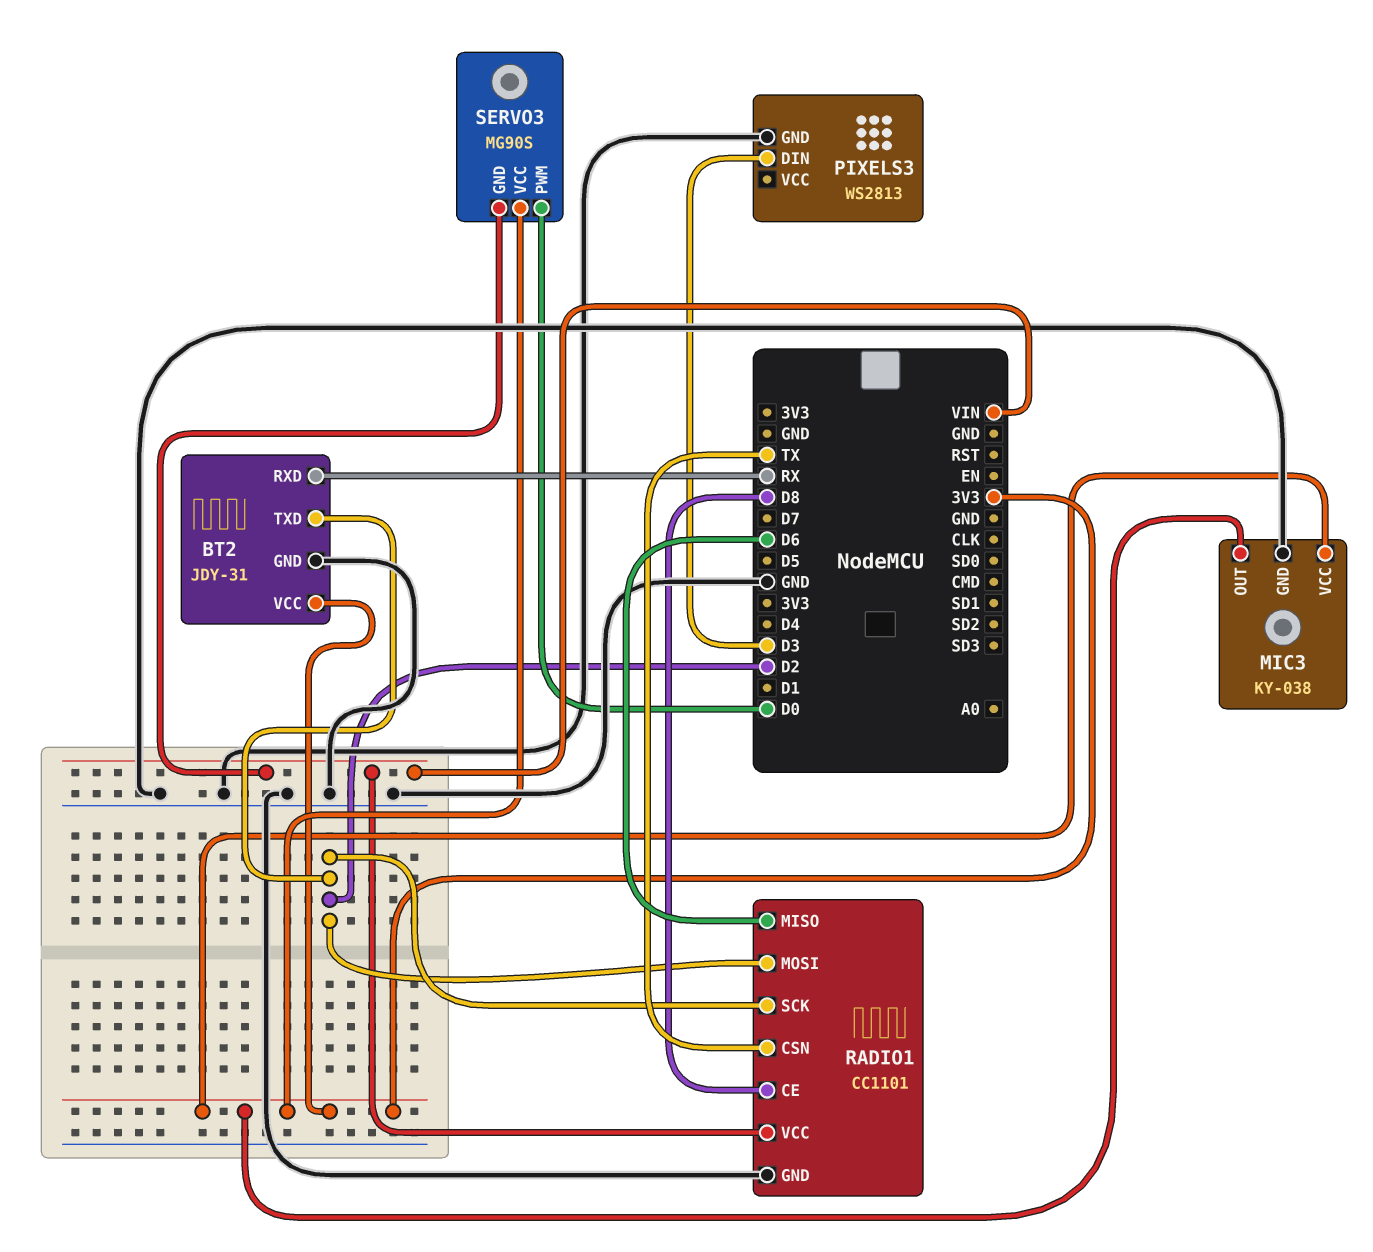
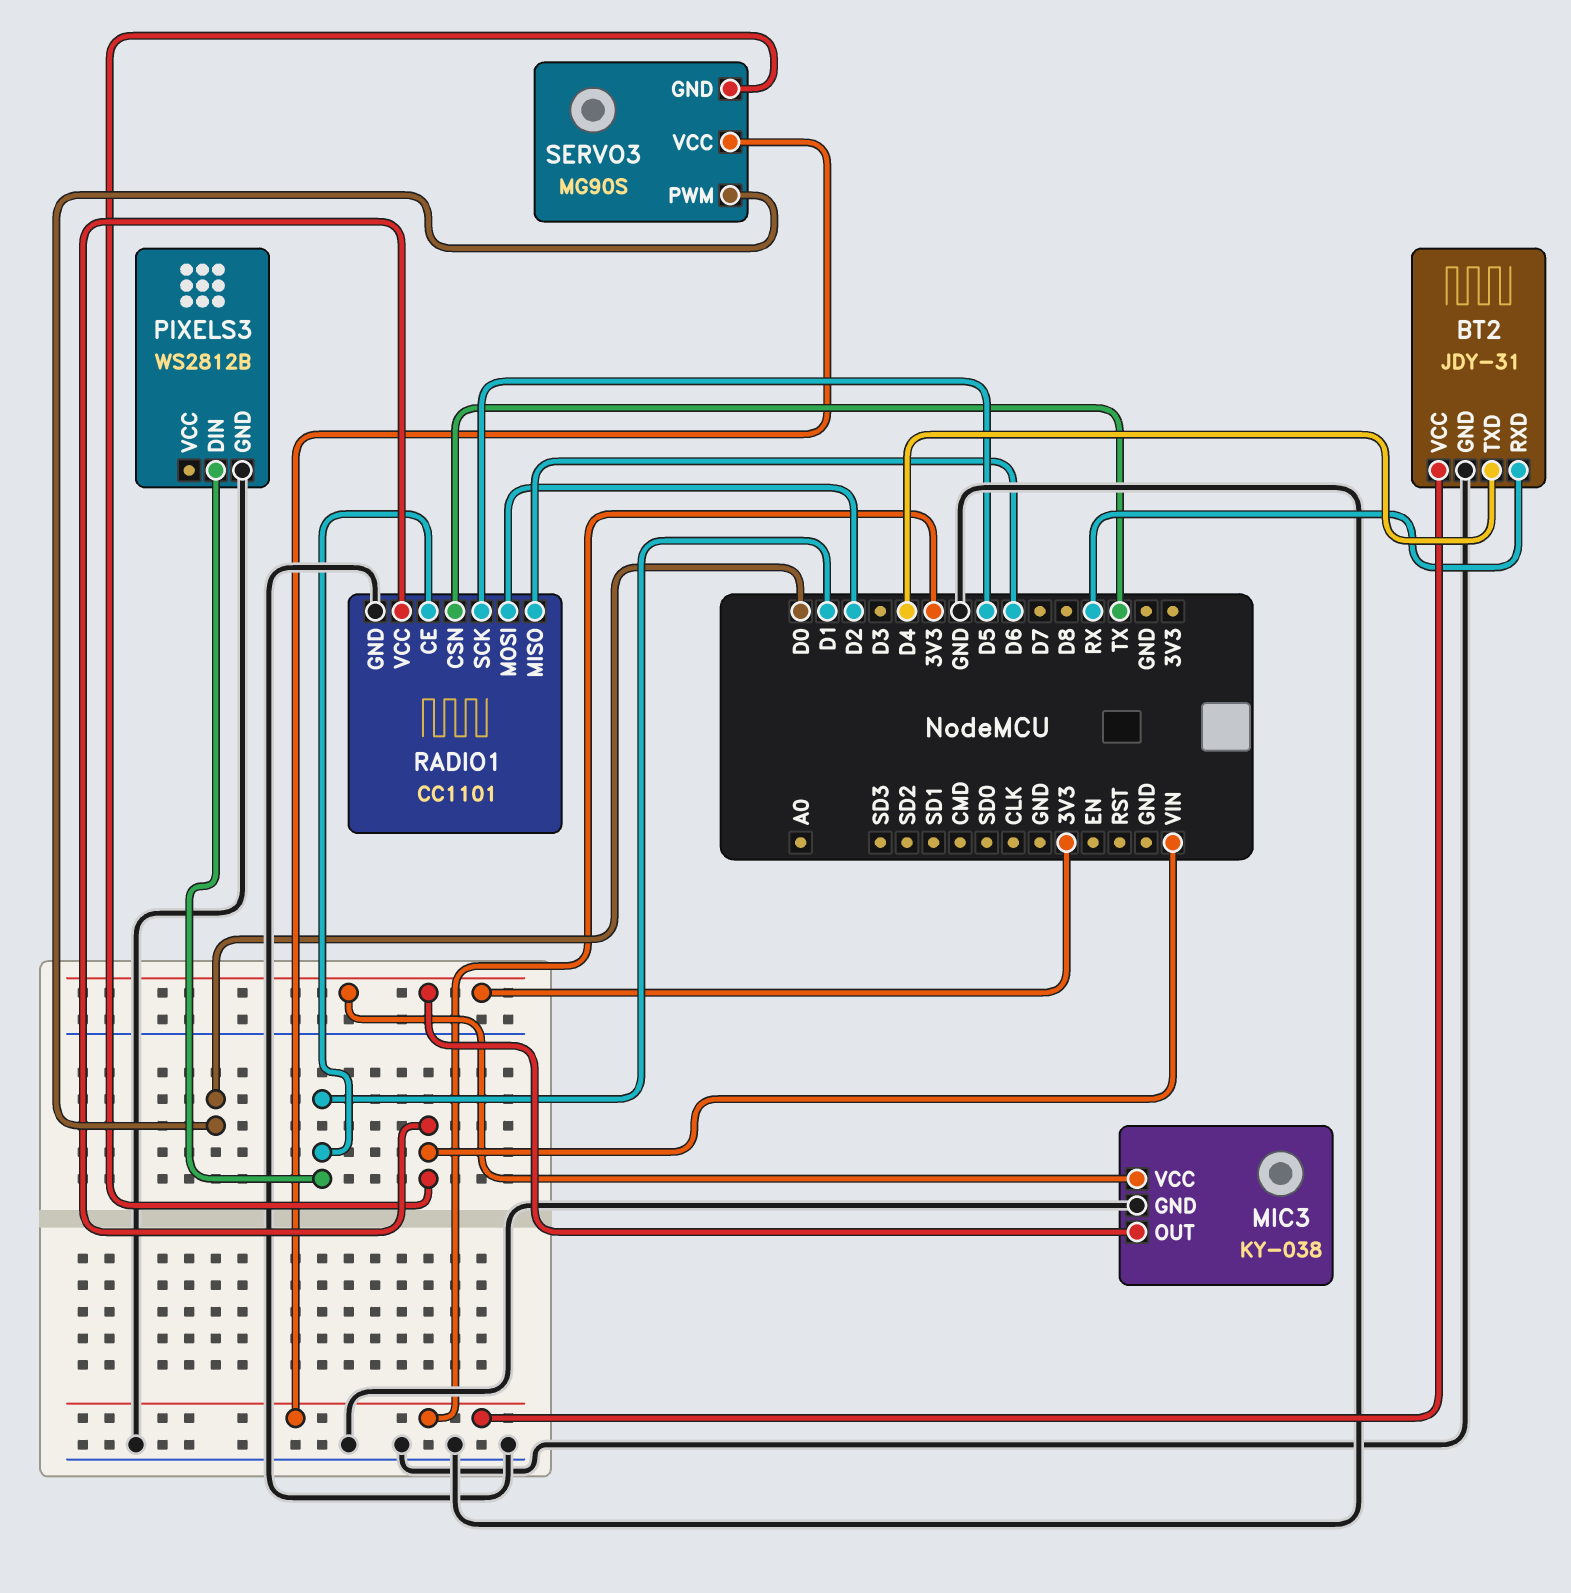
BT2 pin TXD: D2 -> D4
PIXELS3: WS2813 -> WS2812B
PIXELS3 pin DIN: D3 -> D1
RADIO1 pin CE: D8 -> D1
RADIO1 pin SCK: D2 -> D5

